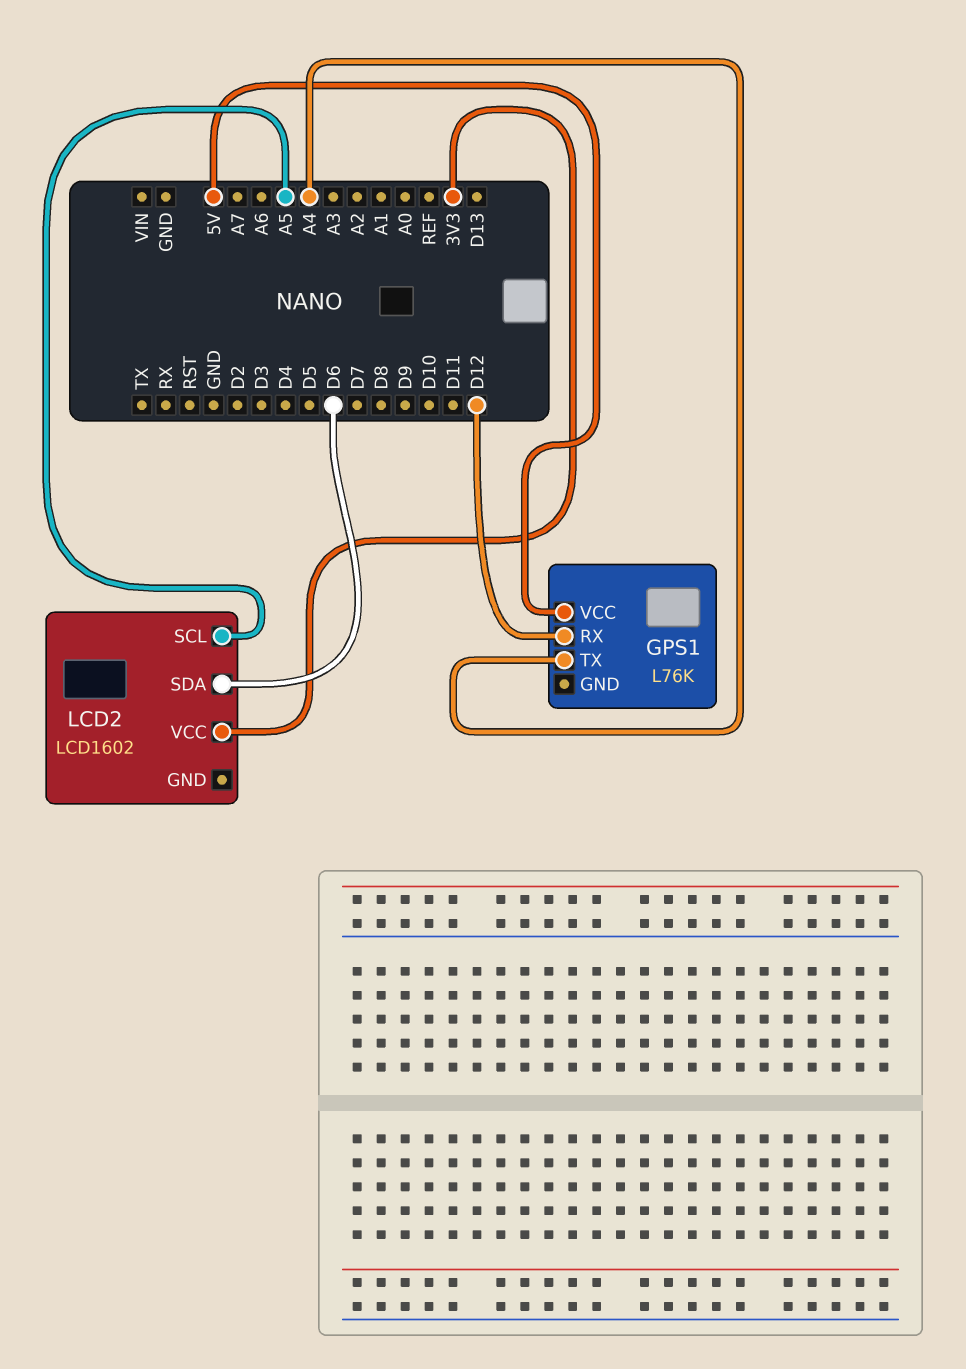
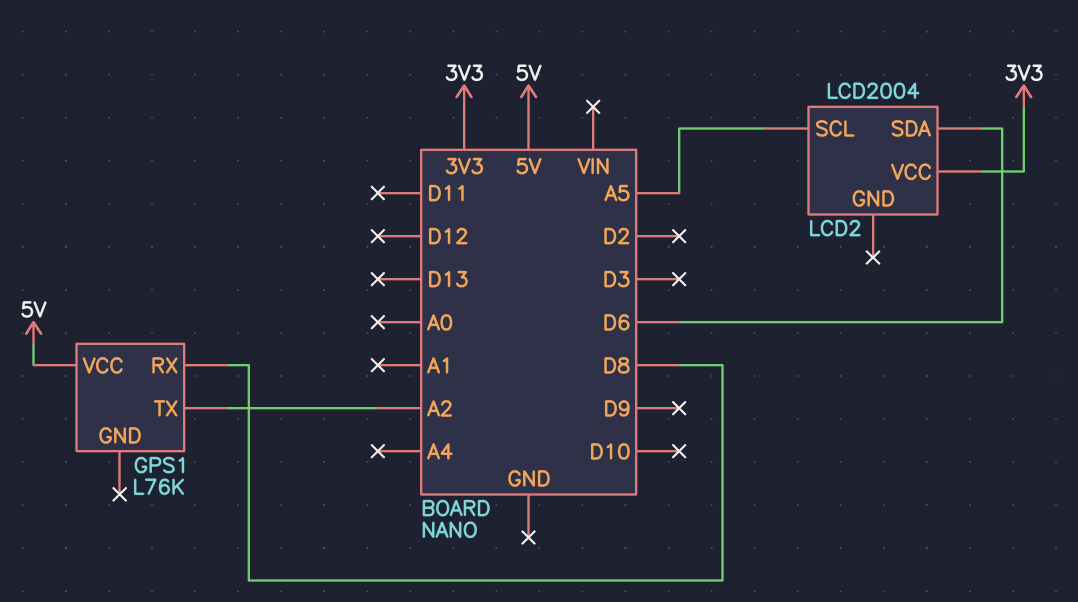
GPS1 pin RX: D12 -> D8
GPS1 pin TX: A4 -> A2
LCD2: LCD1602 -> LCD2004

